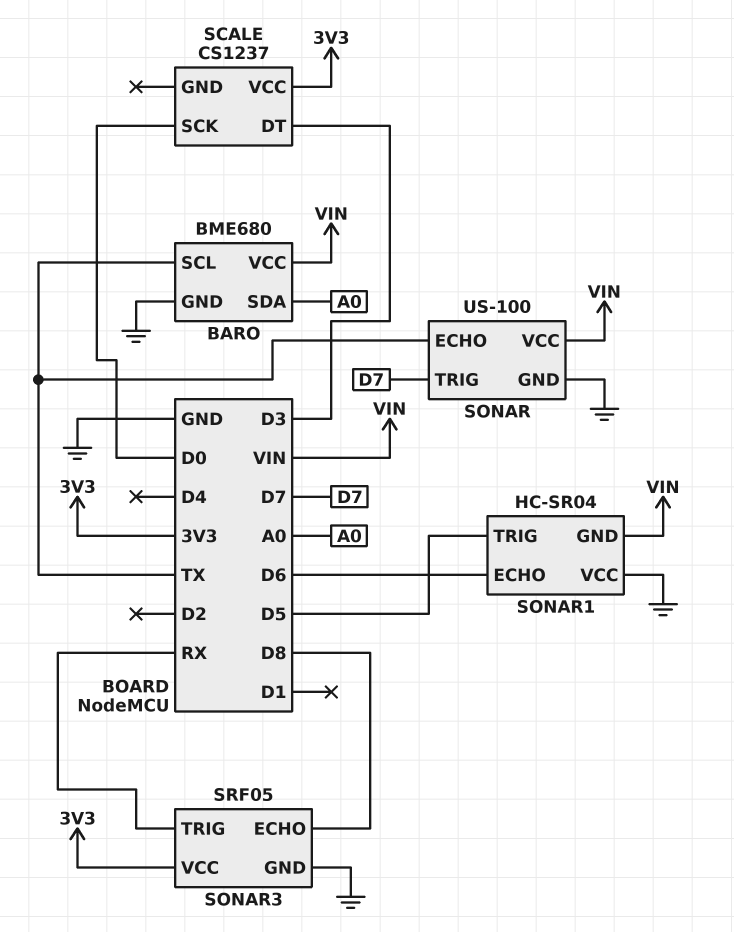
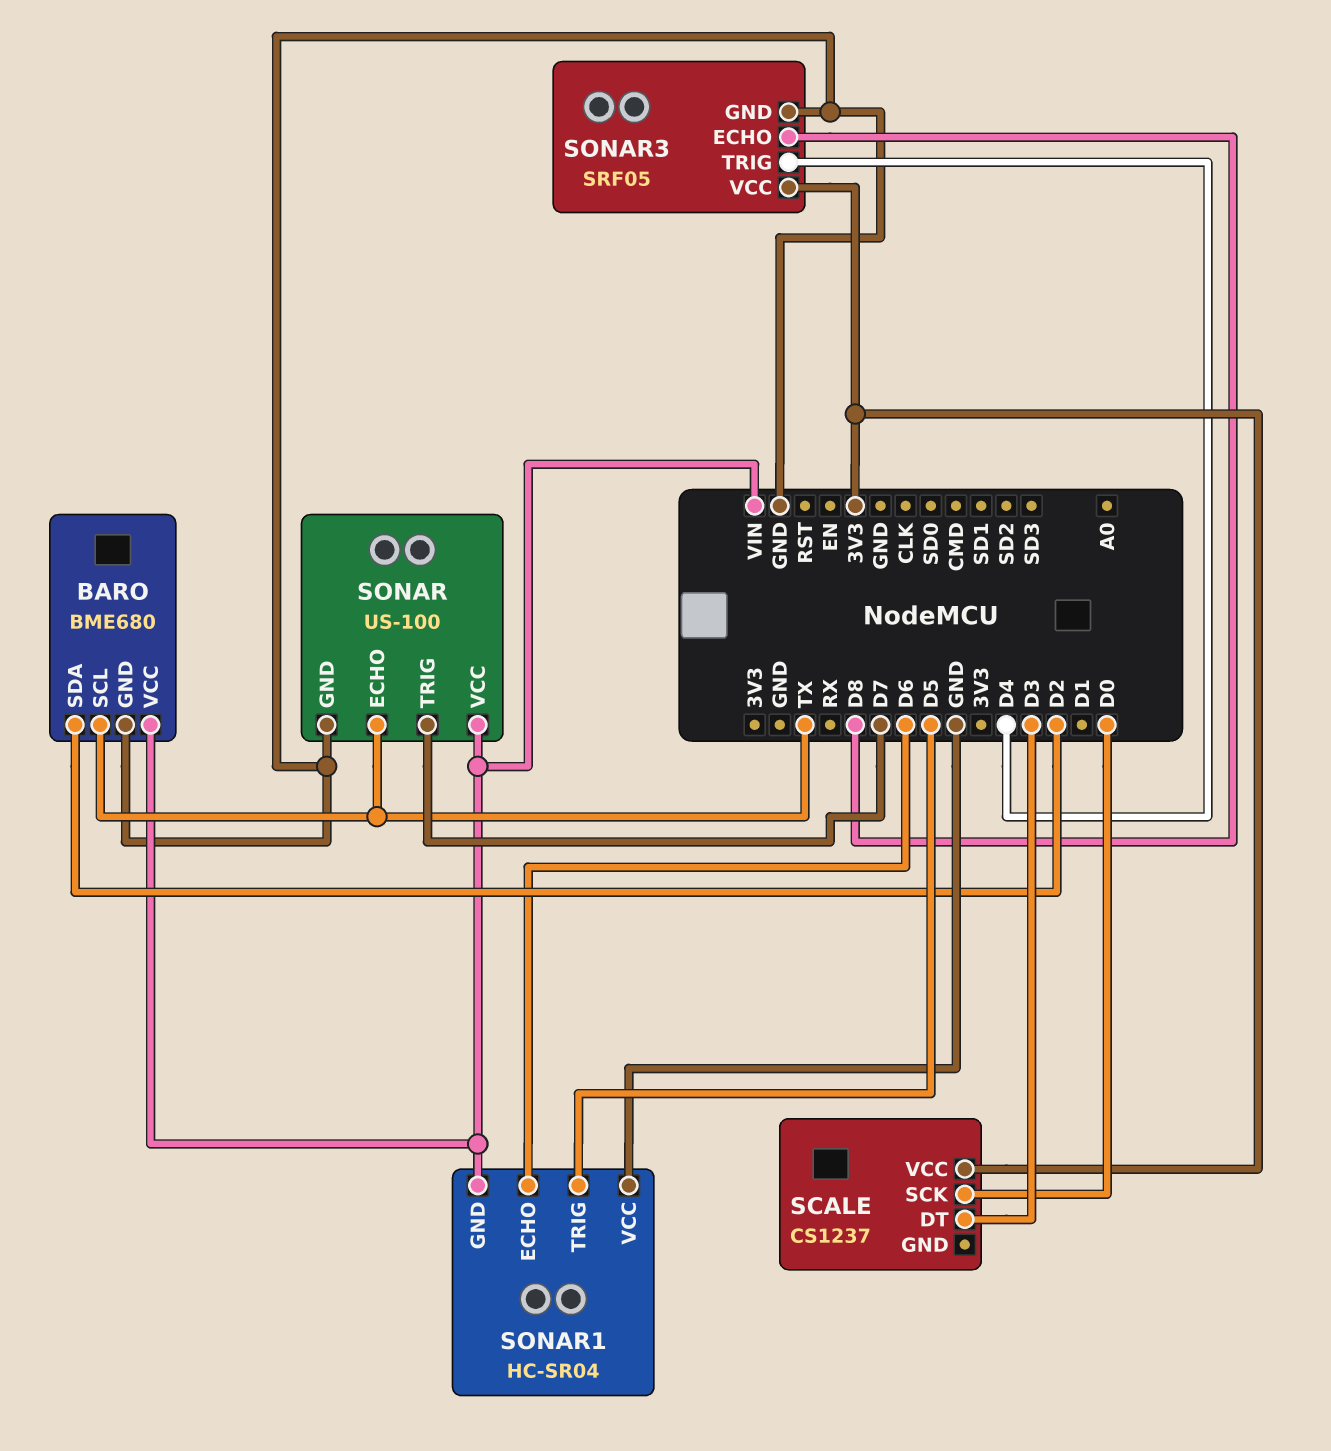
BARO pin SDA: A0 -> D2
SONAR3 pin TRIG: RX -> D4

